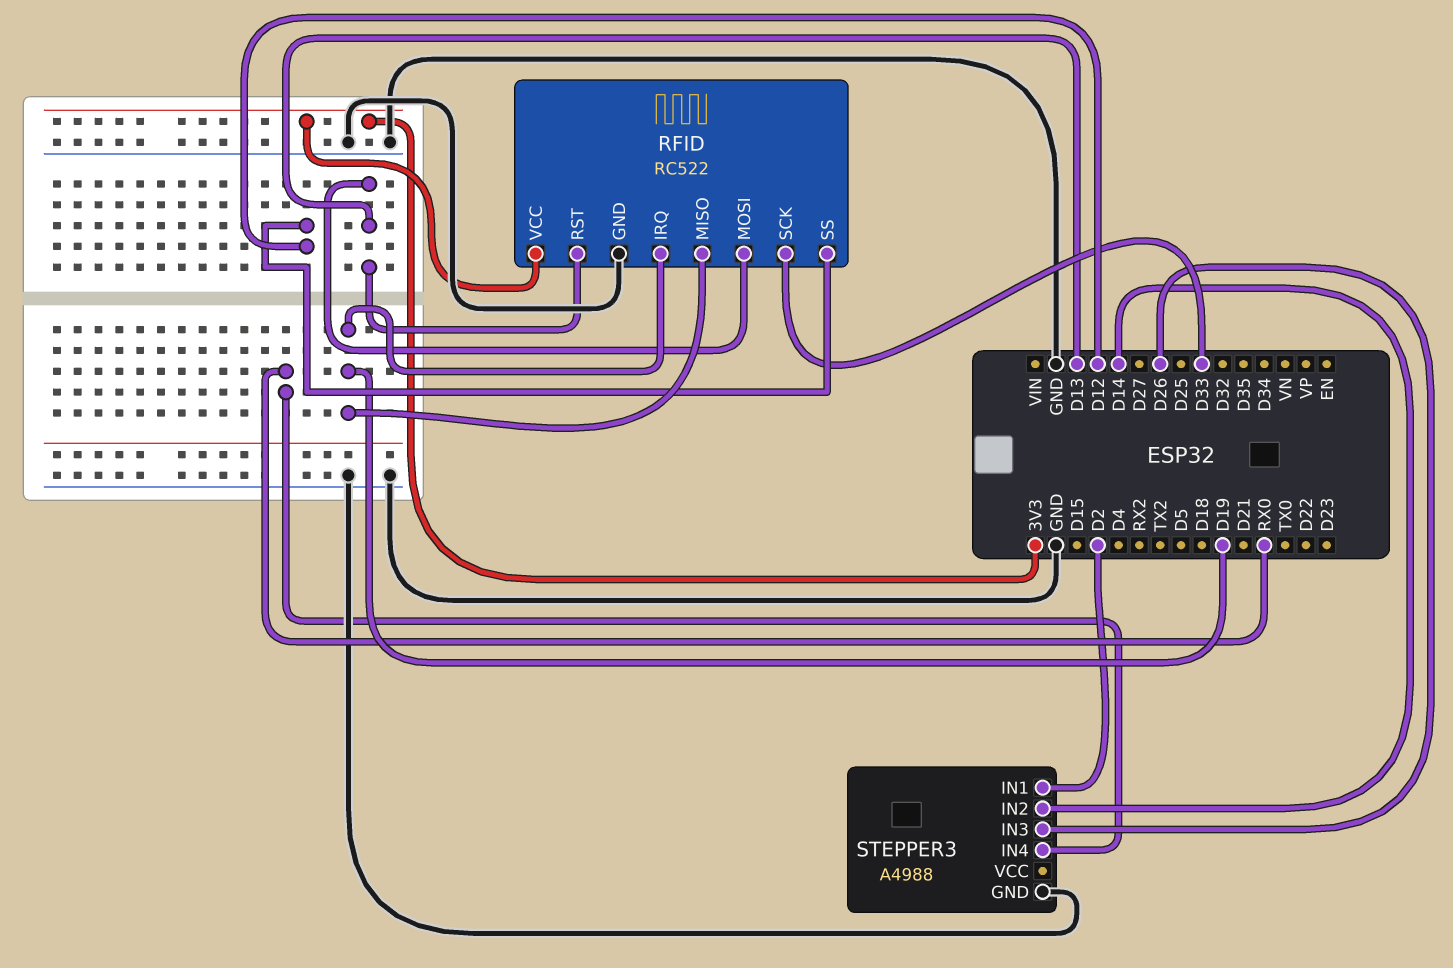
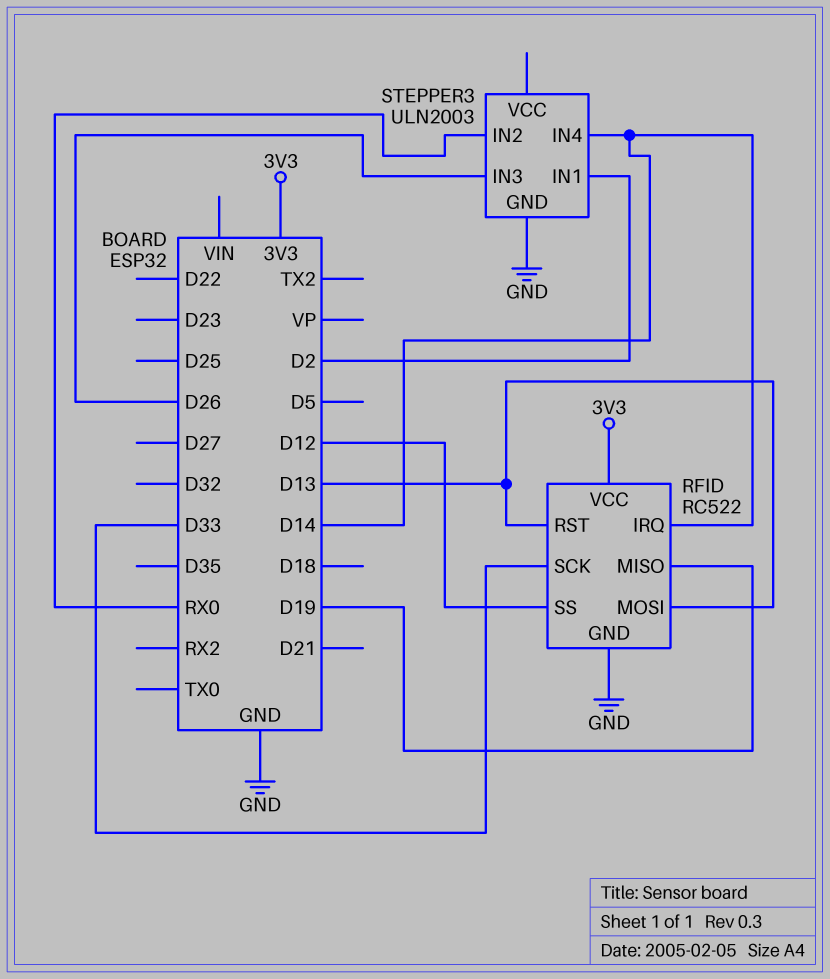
RFID pin IRQ: D19 -> D14
STEPPER3: A4988 -> ULN2003
STEPPER3 pin IN2: D14 -> RX0
STEPPER3 pin IN4: RX0 -> D14

